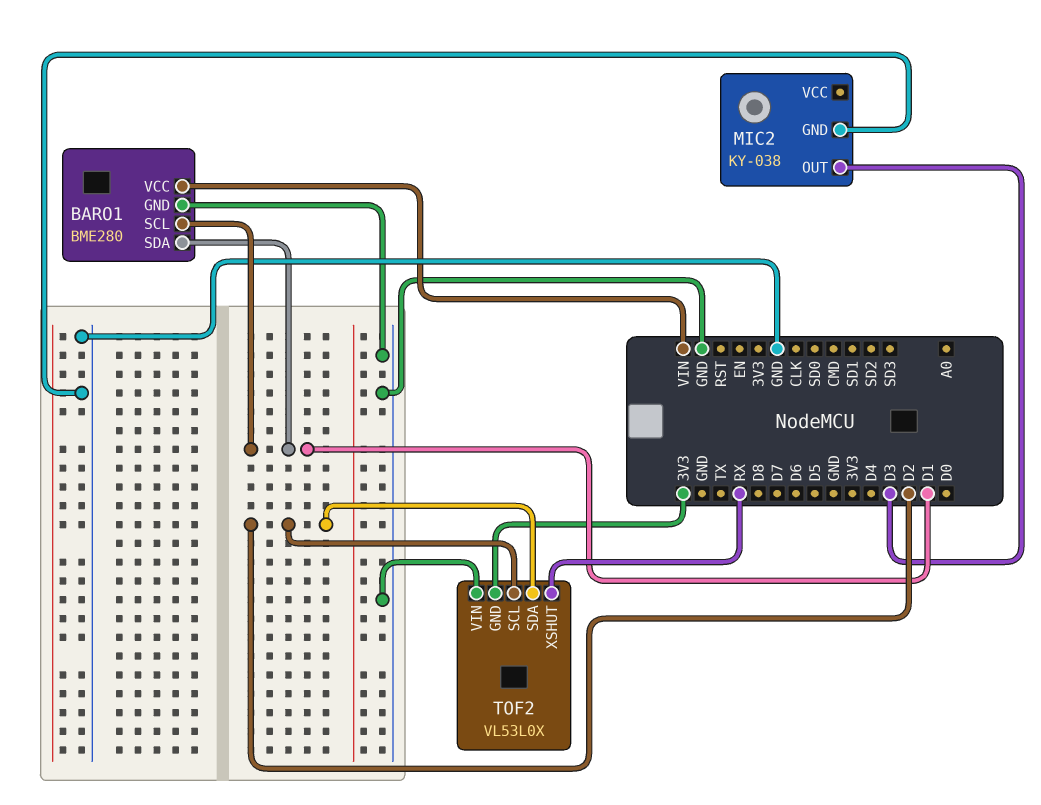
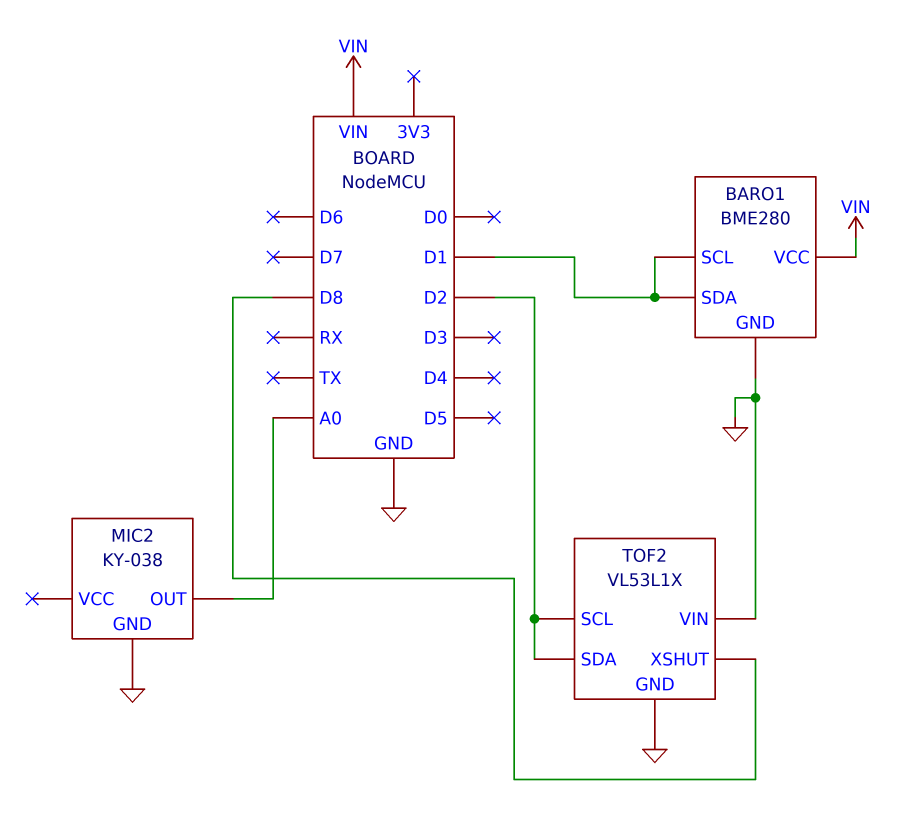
MIC2 pin OUT: D3 -> A0
TOF2: VL53L0X -> VL53L1X
TOF2 pin GND: 3V3 -> GND
TOF2 pin XSHUT: RX -> D8

